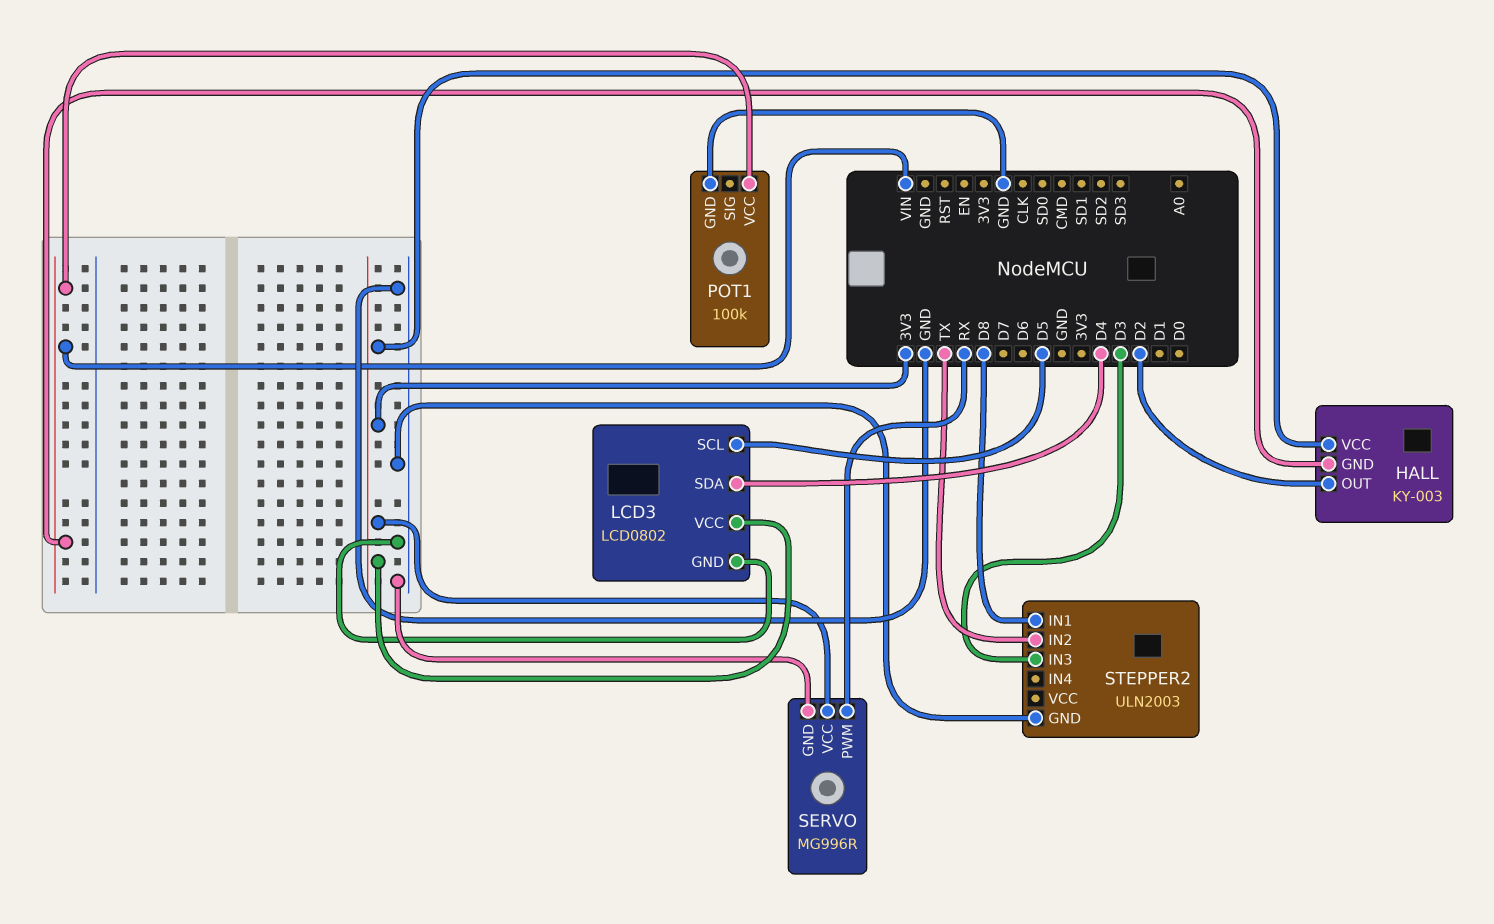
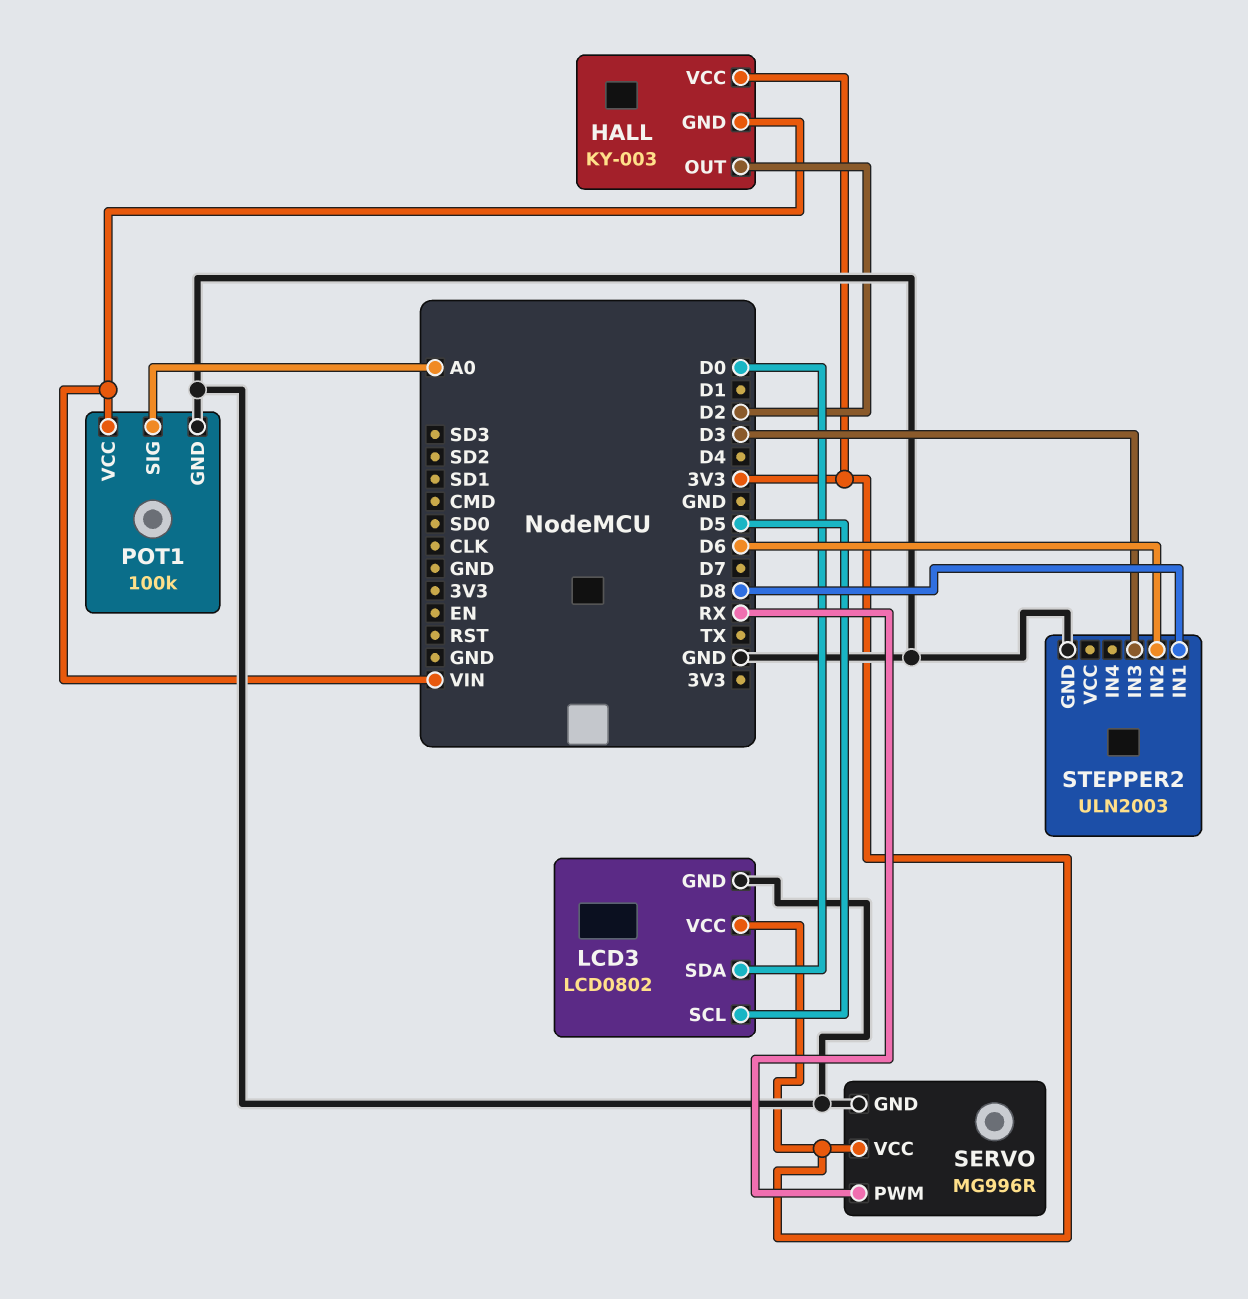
LCD3 pin SDA: D4 -> D0
POT1 pin SIG: none -> A0
STEPPER2 pin IN2: TX -> D6

